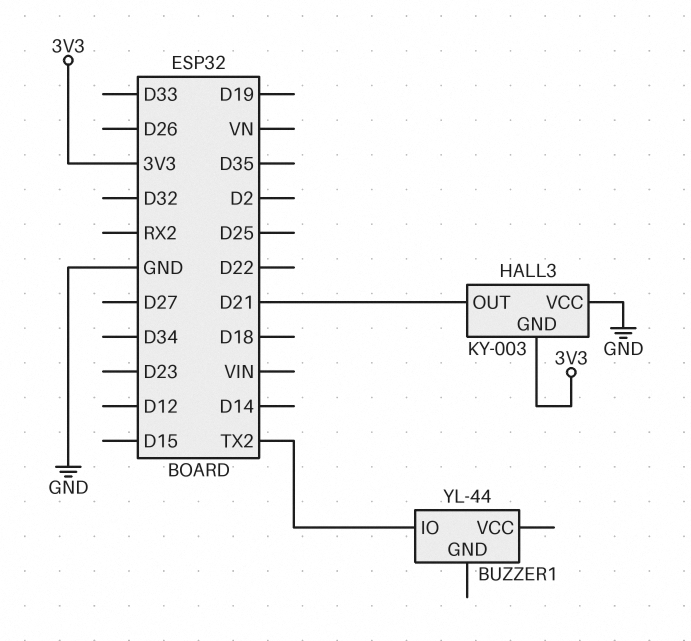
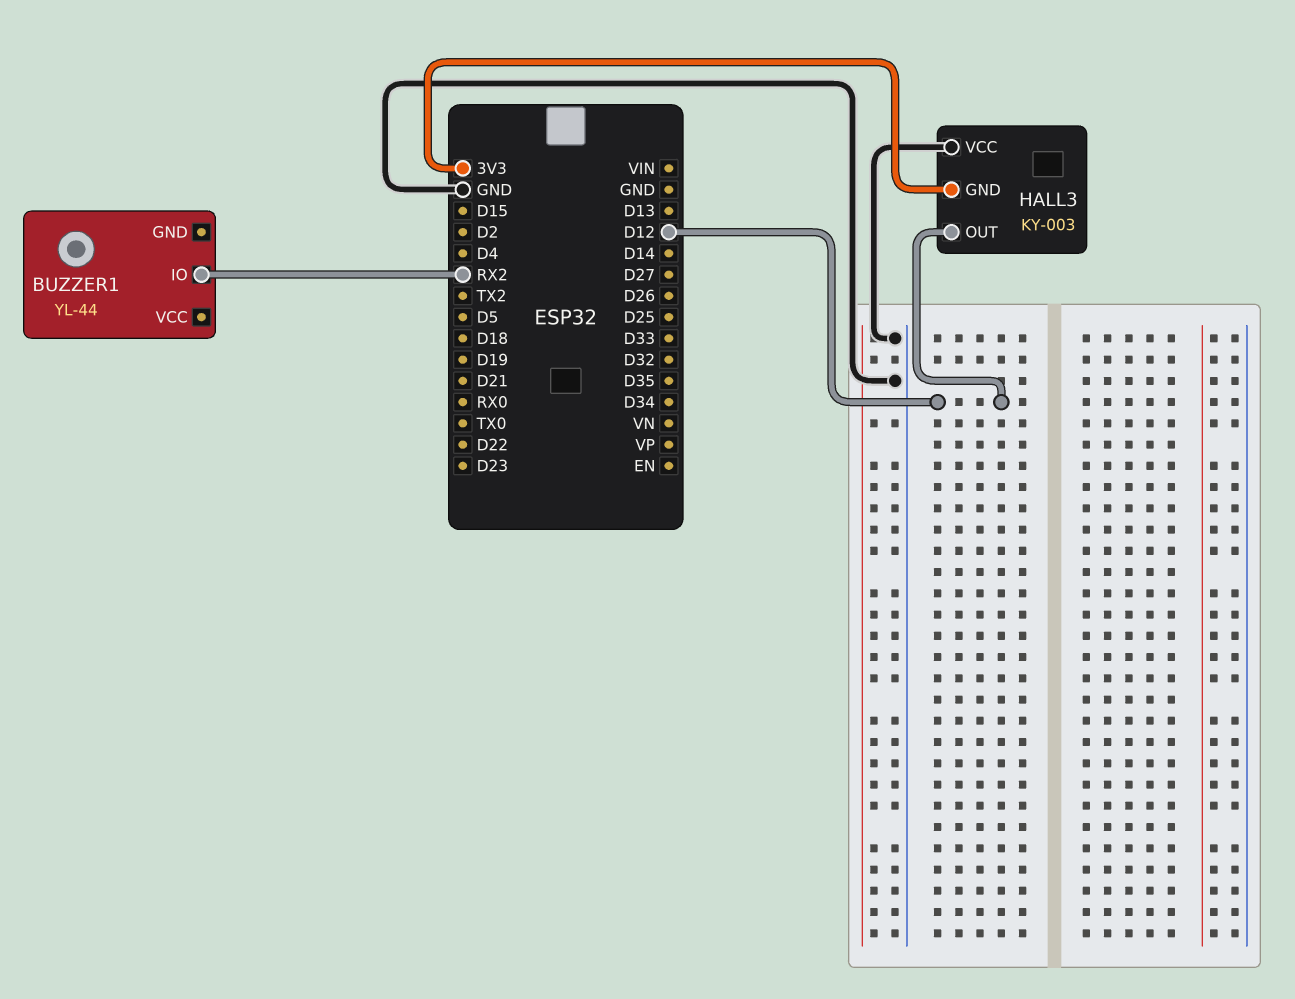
BUZZER1 pin IO: TX2 -> RX2
HALL3 pin OUT: D21 -> D12

